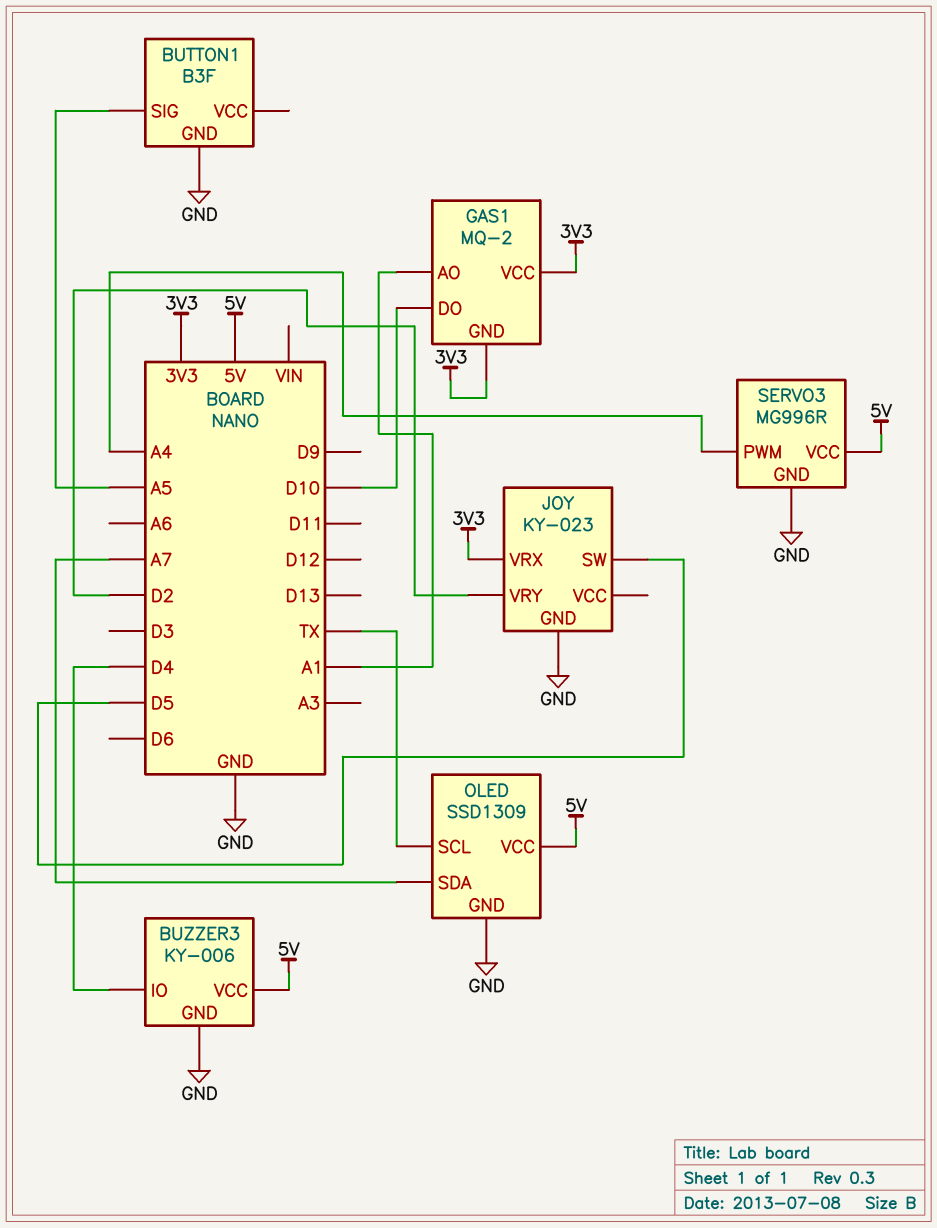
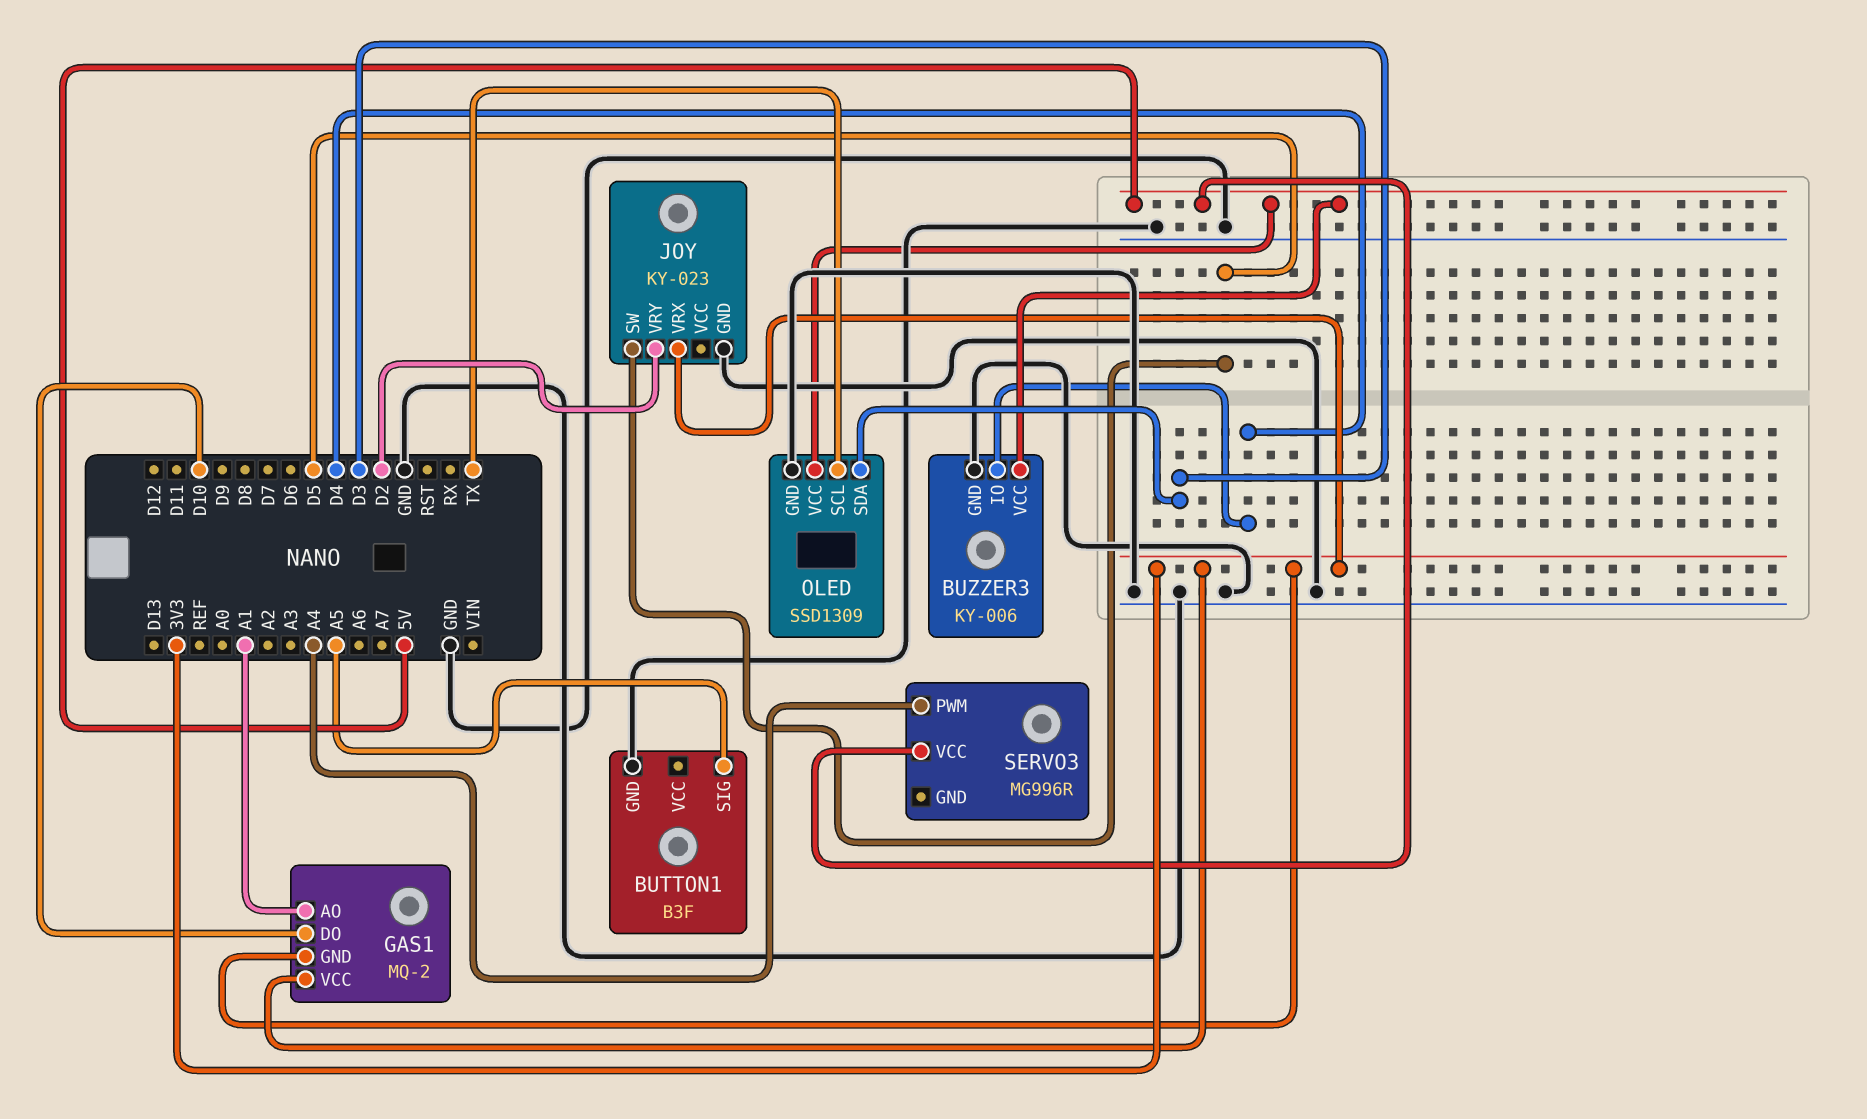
OLED pin SDA: A7 -> D3
SERVO3 pin GND: GND -> none

